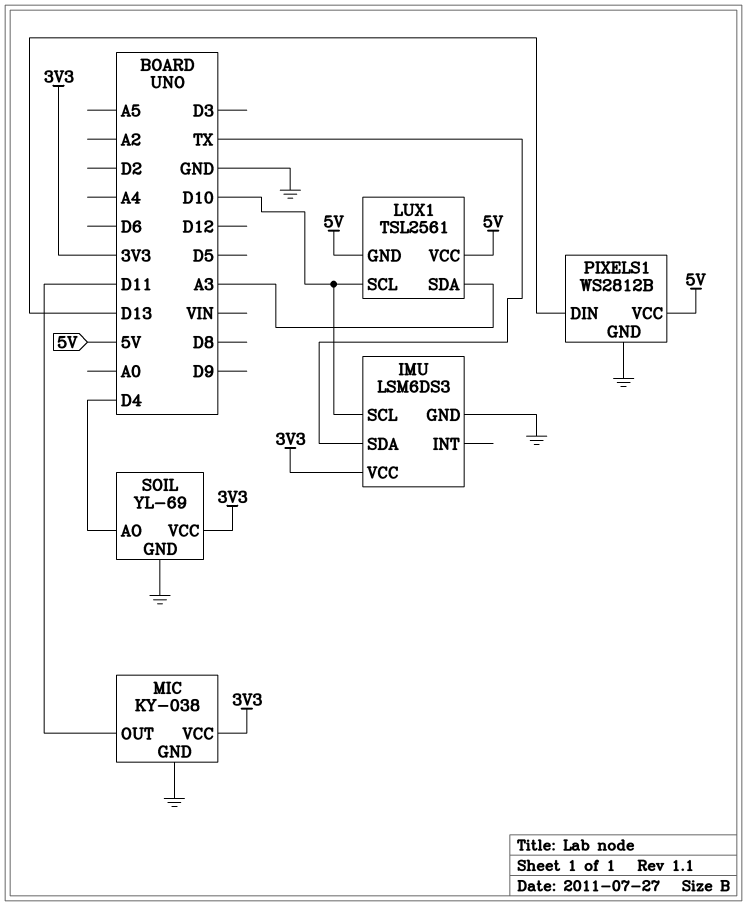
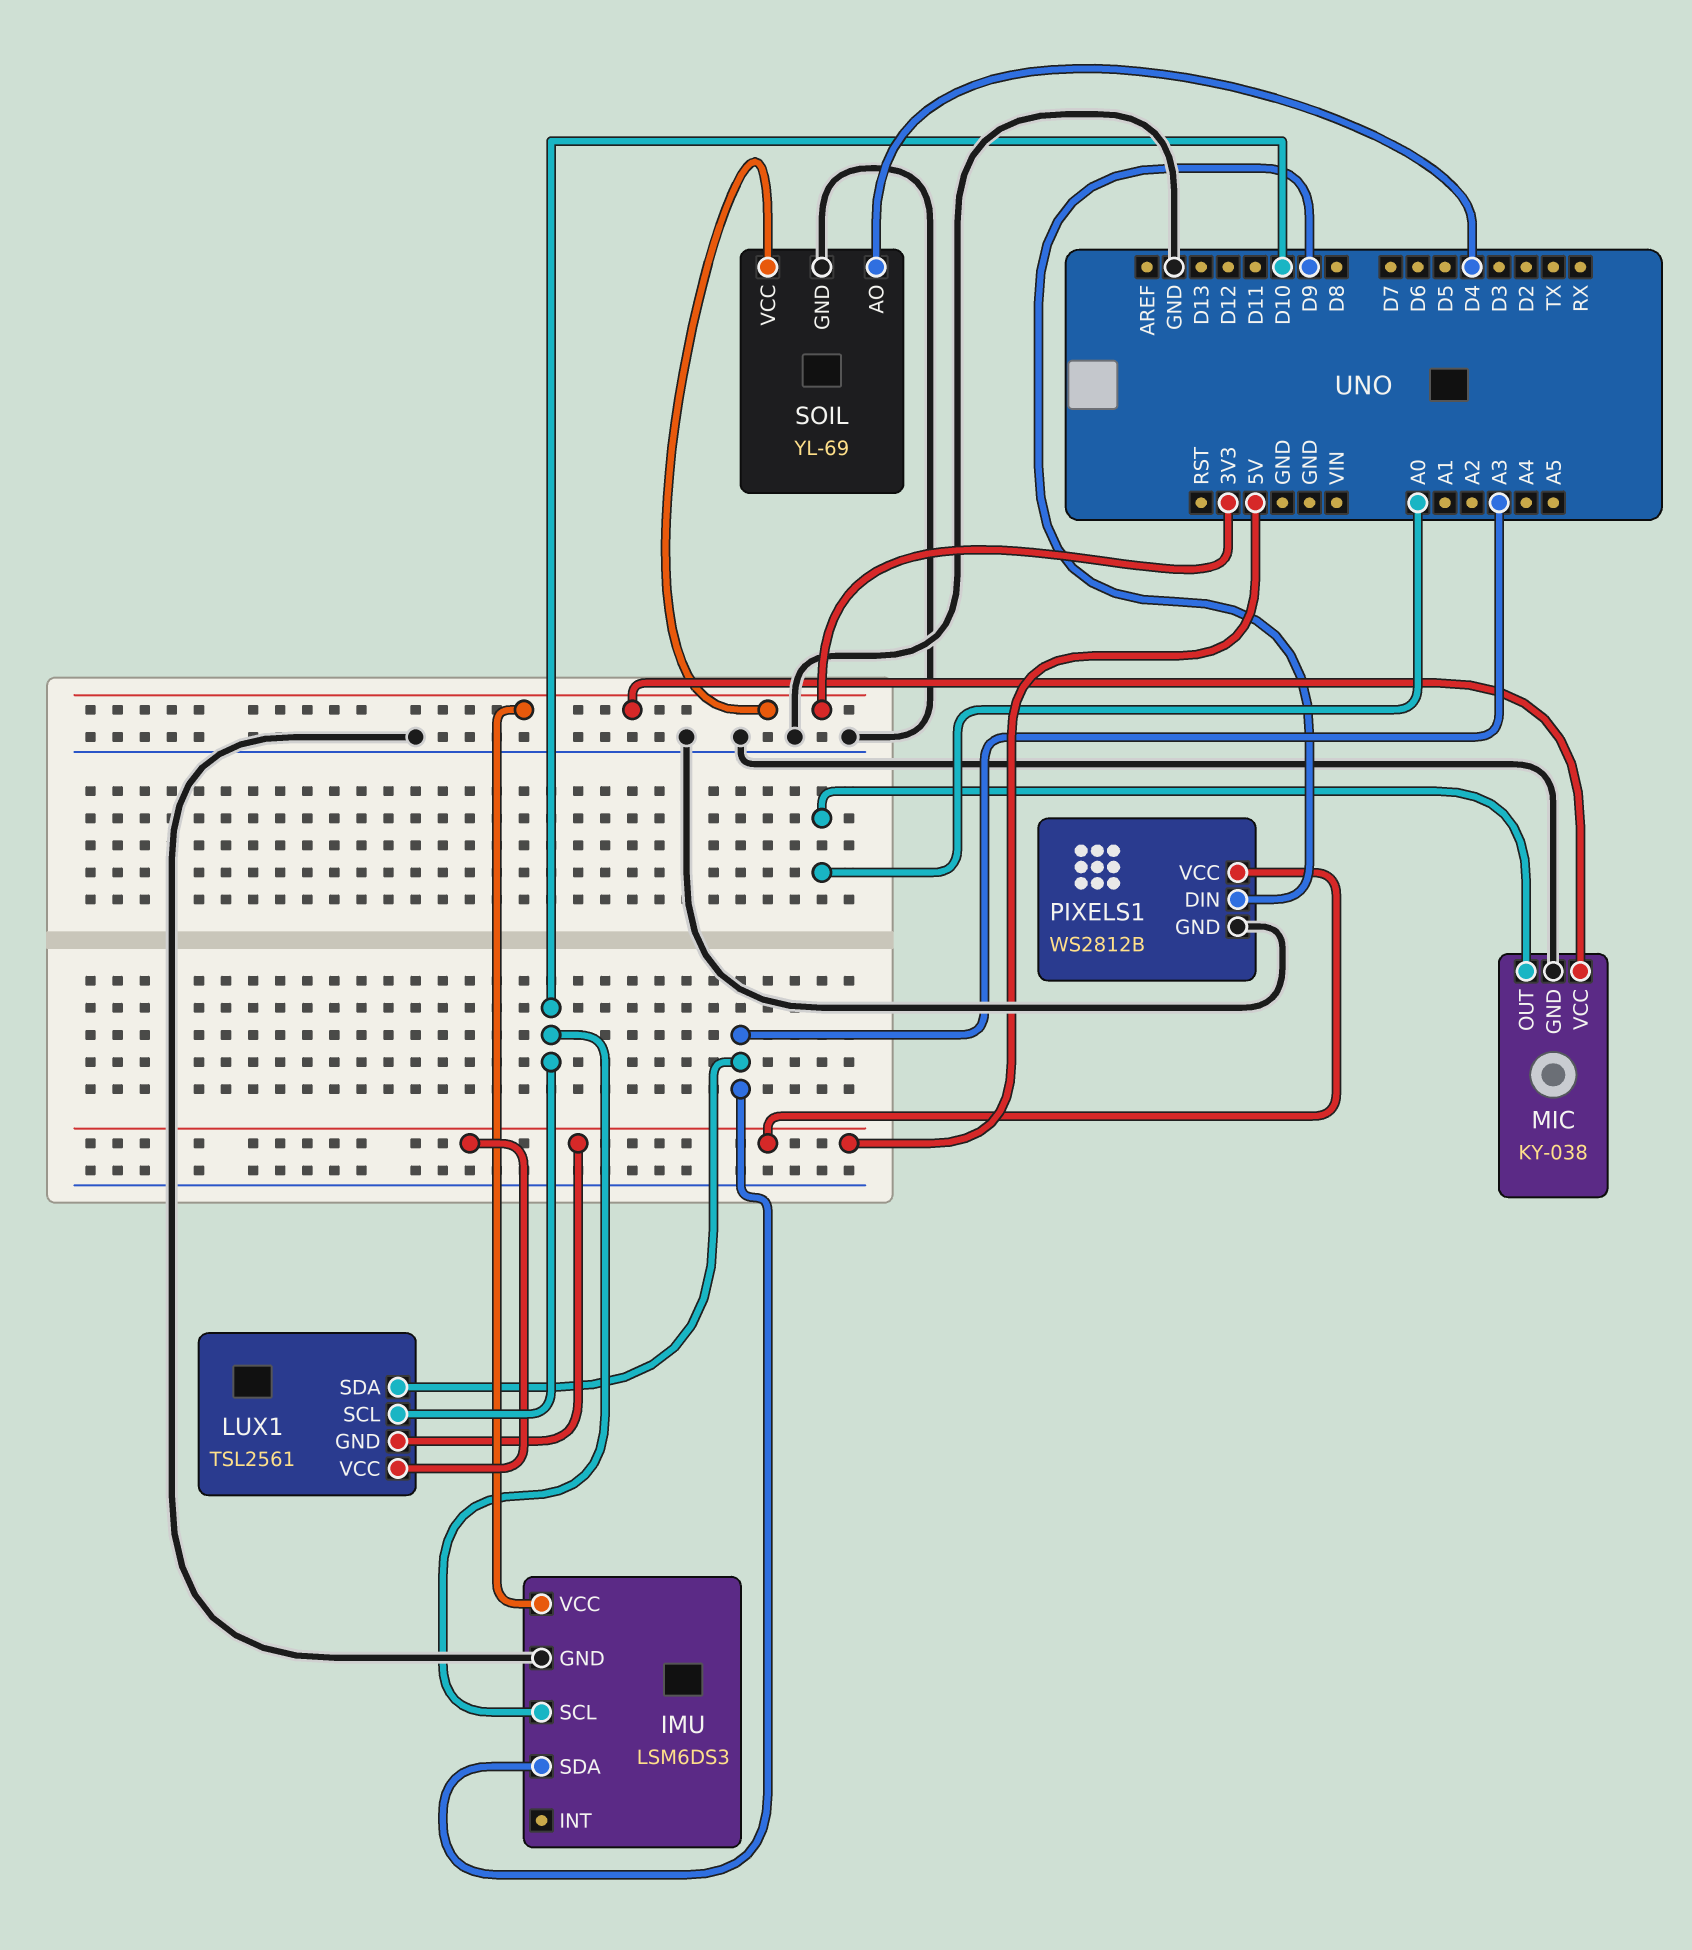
IMU pin SDA: TX -> A3
MIC pin OUT: D11 -> A0
PIXELS1 pin DIN: D13 -> D9

